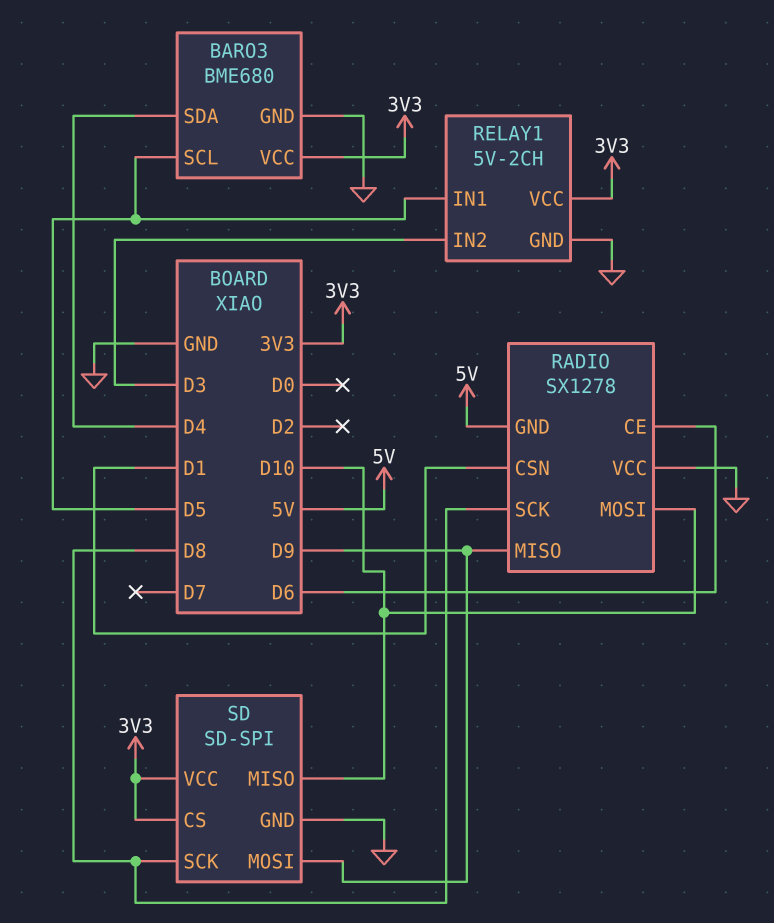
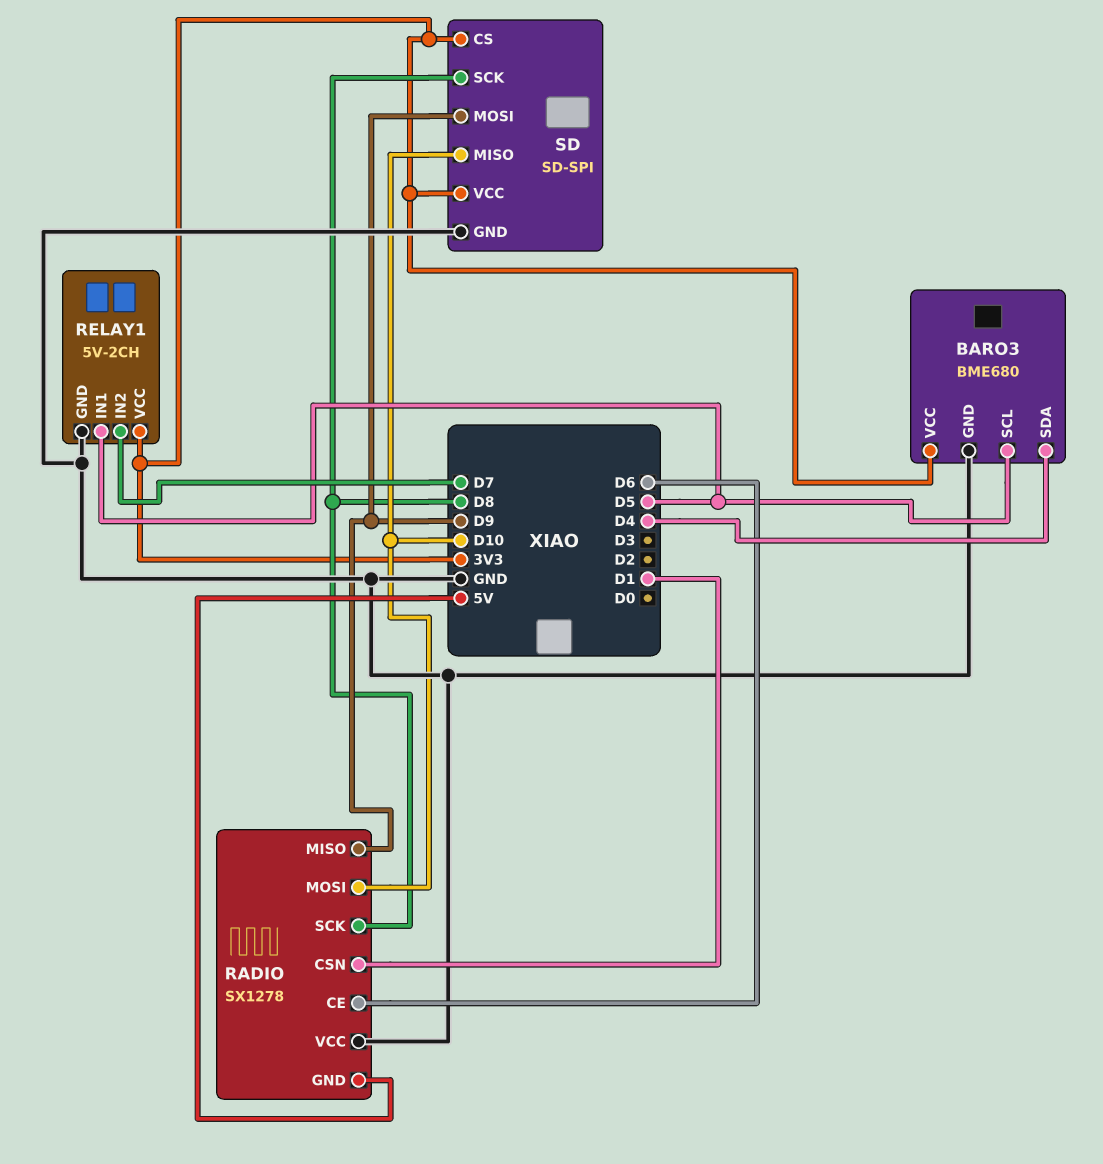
RELAY1 pin IN2: D3 -> D7

